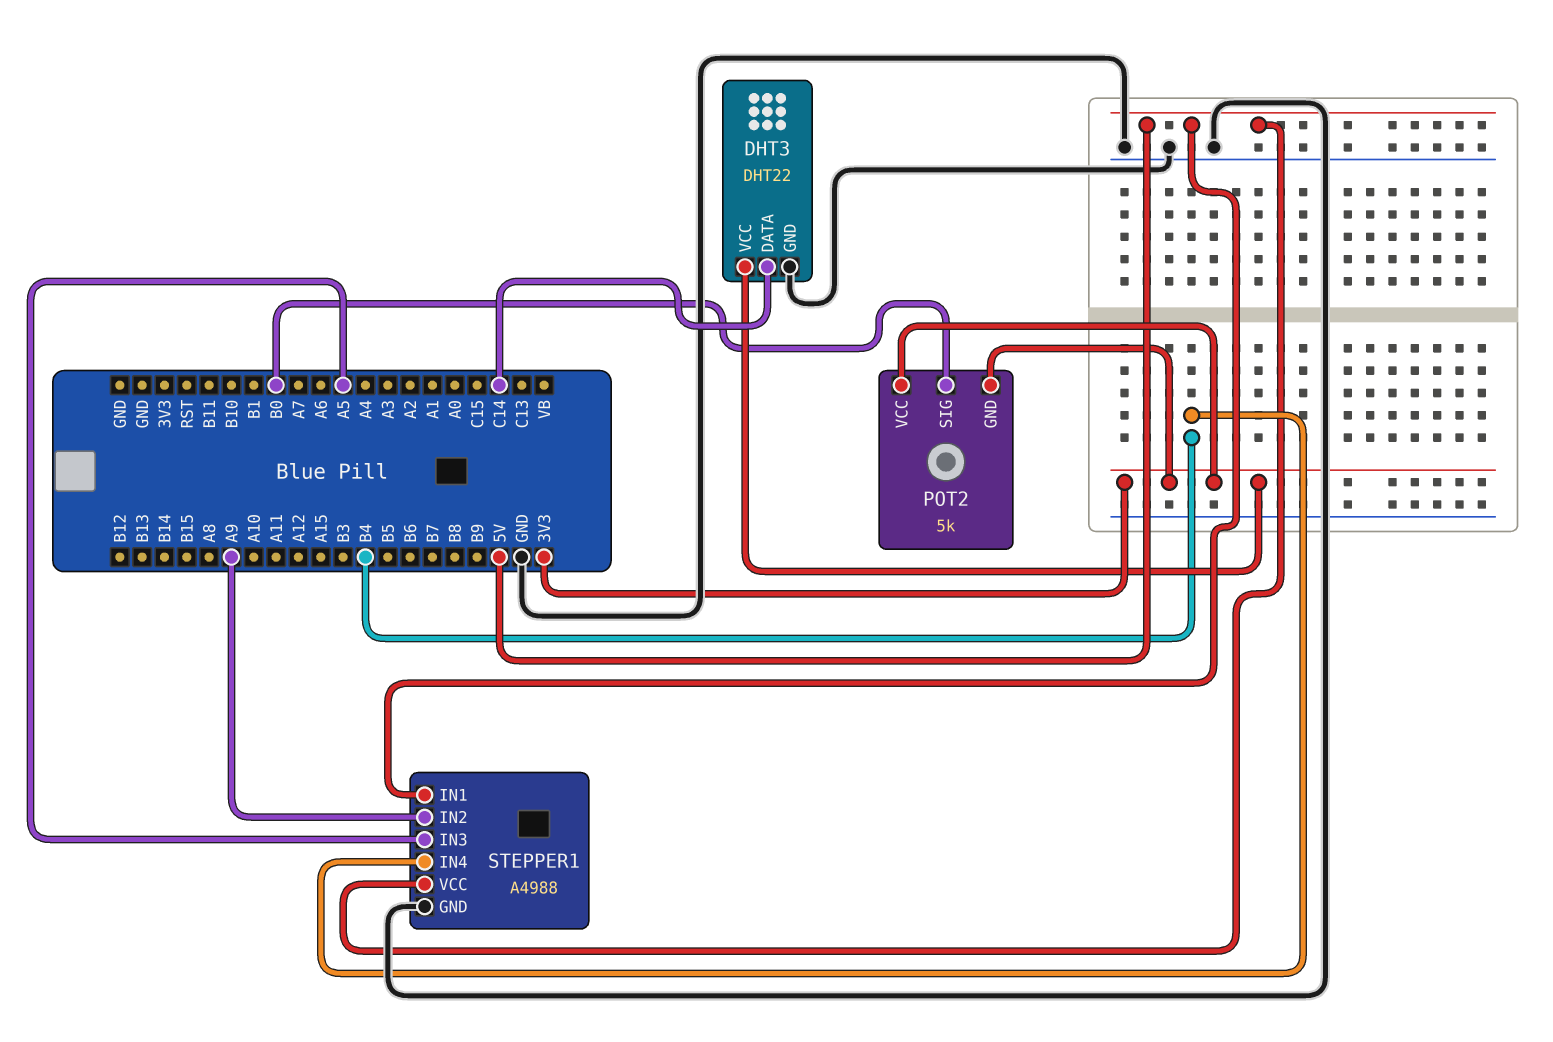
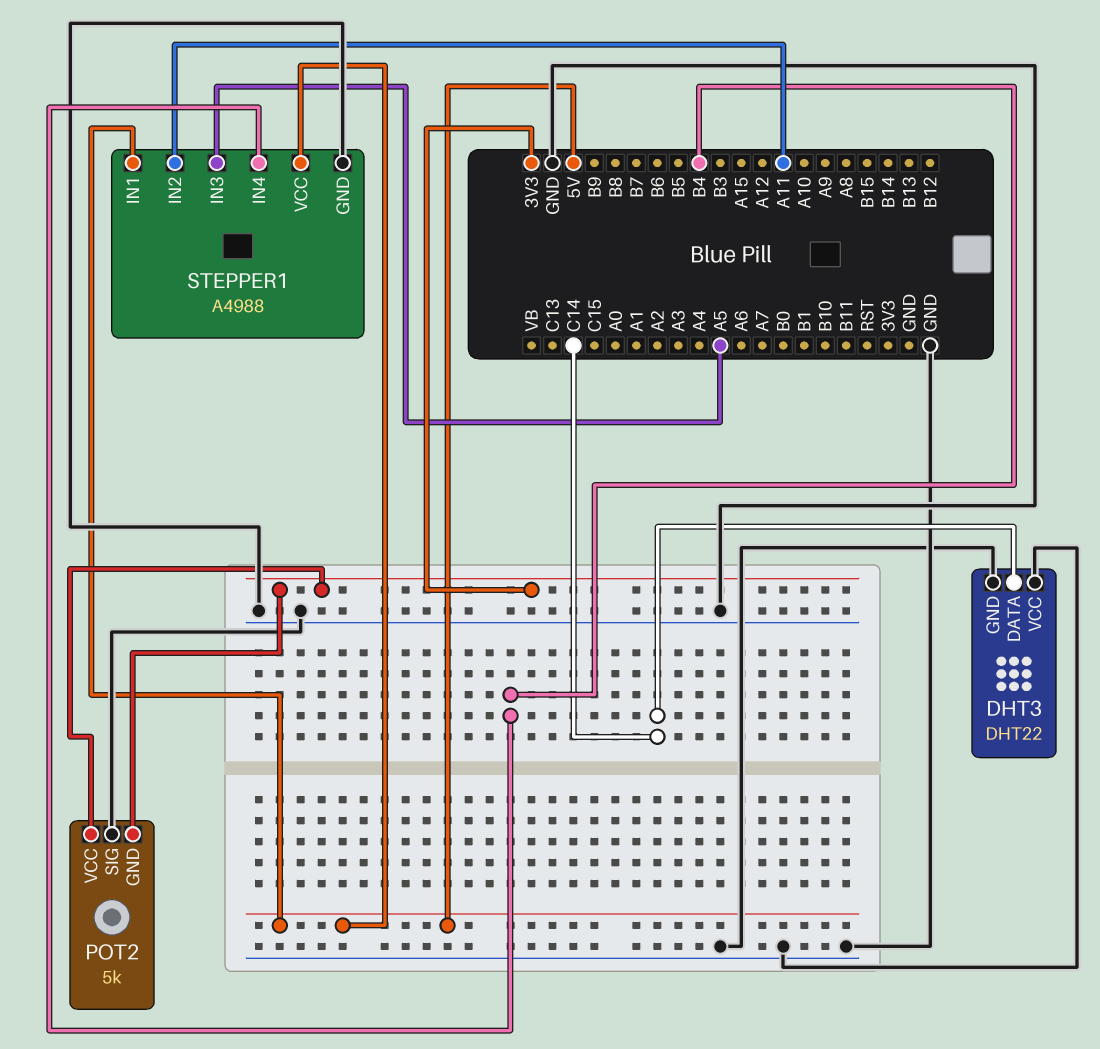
DHT3 pin VCC: 3V3 -> GND
POT2 pin SIG: B0 -> GND
STEPPER1 pin IN2: A9 -> A11

